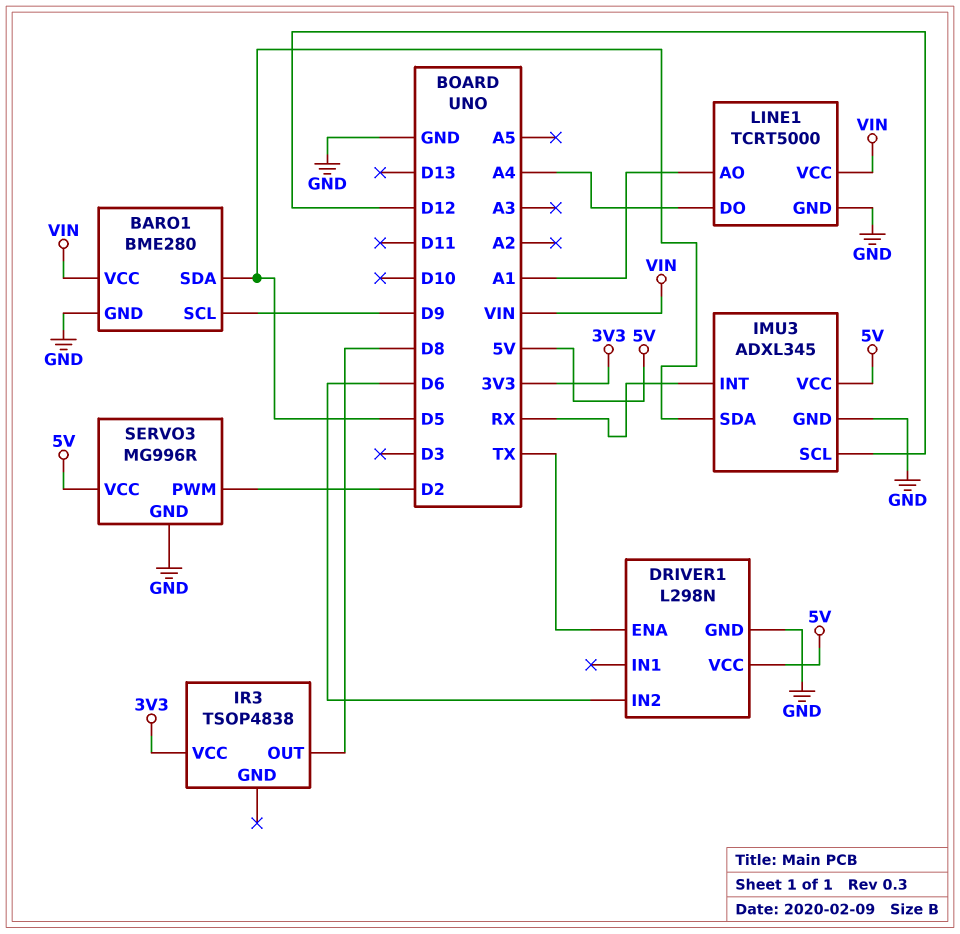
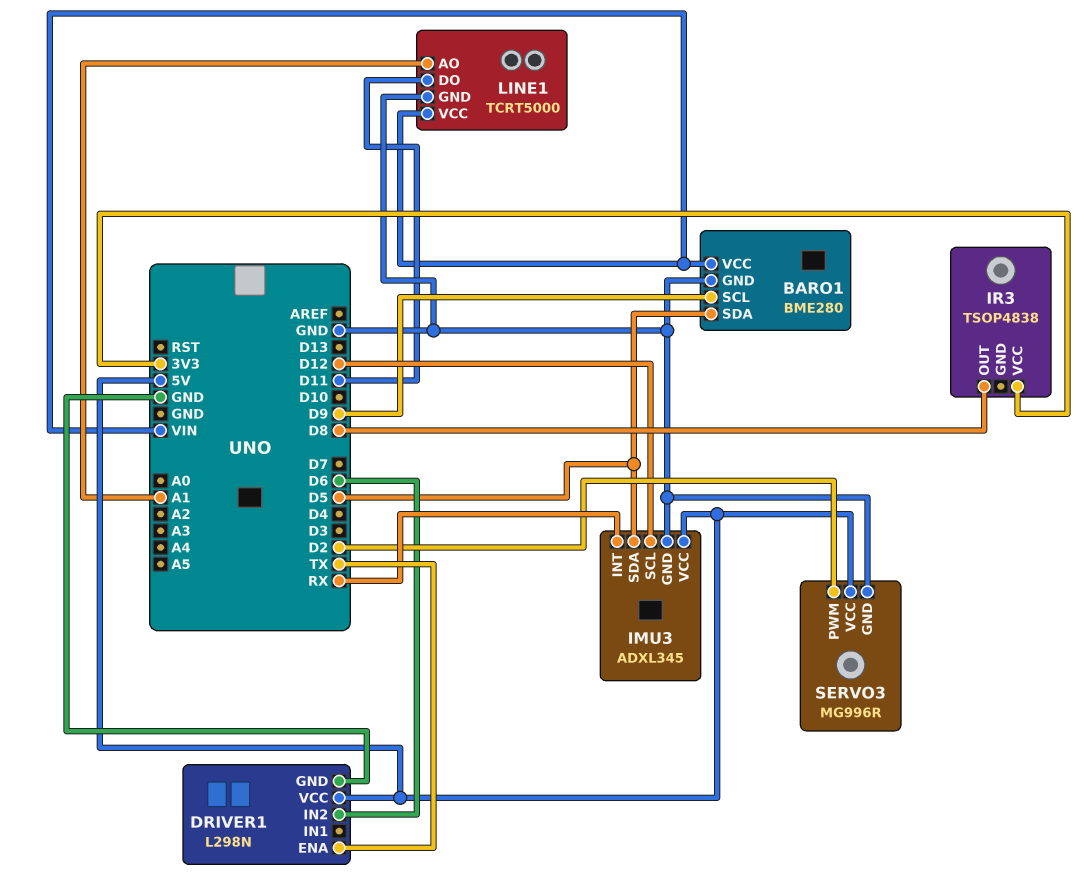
LINE1 pin DO: A4 -> D11

